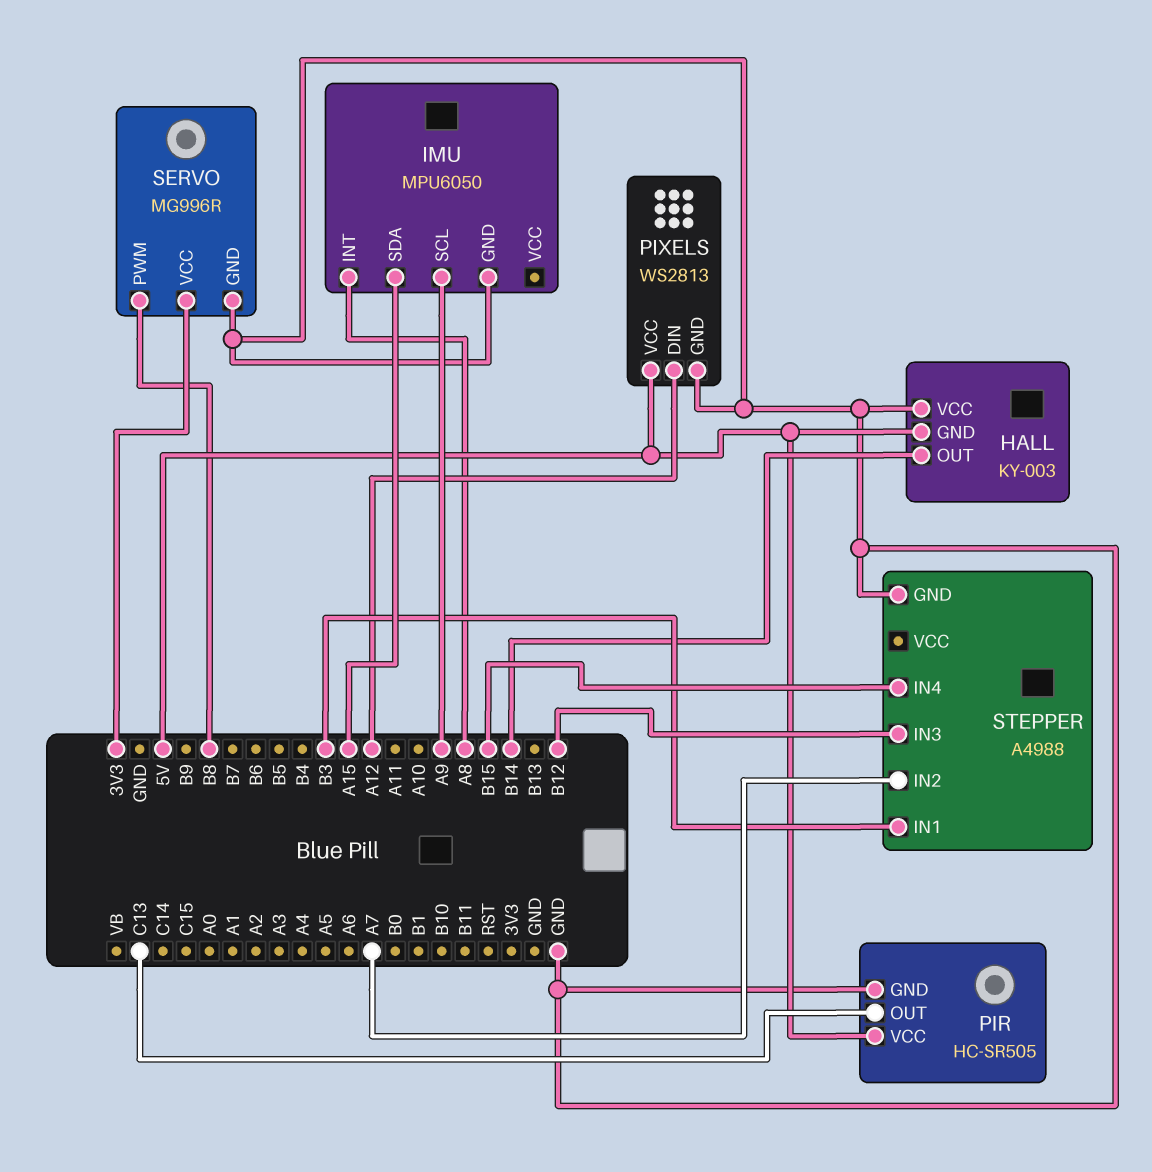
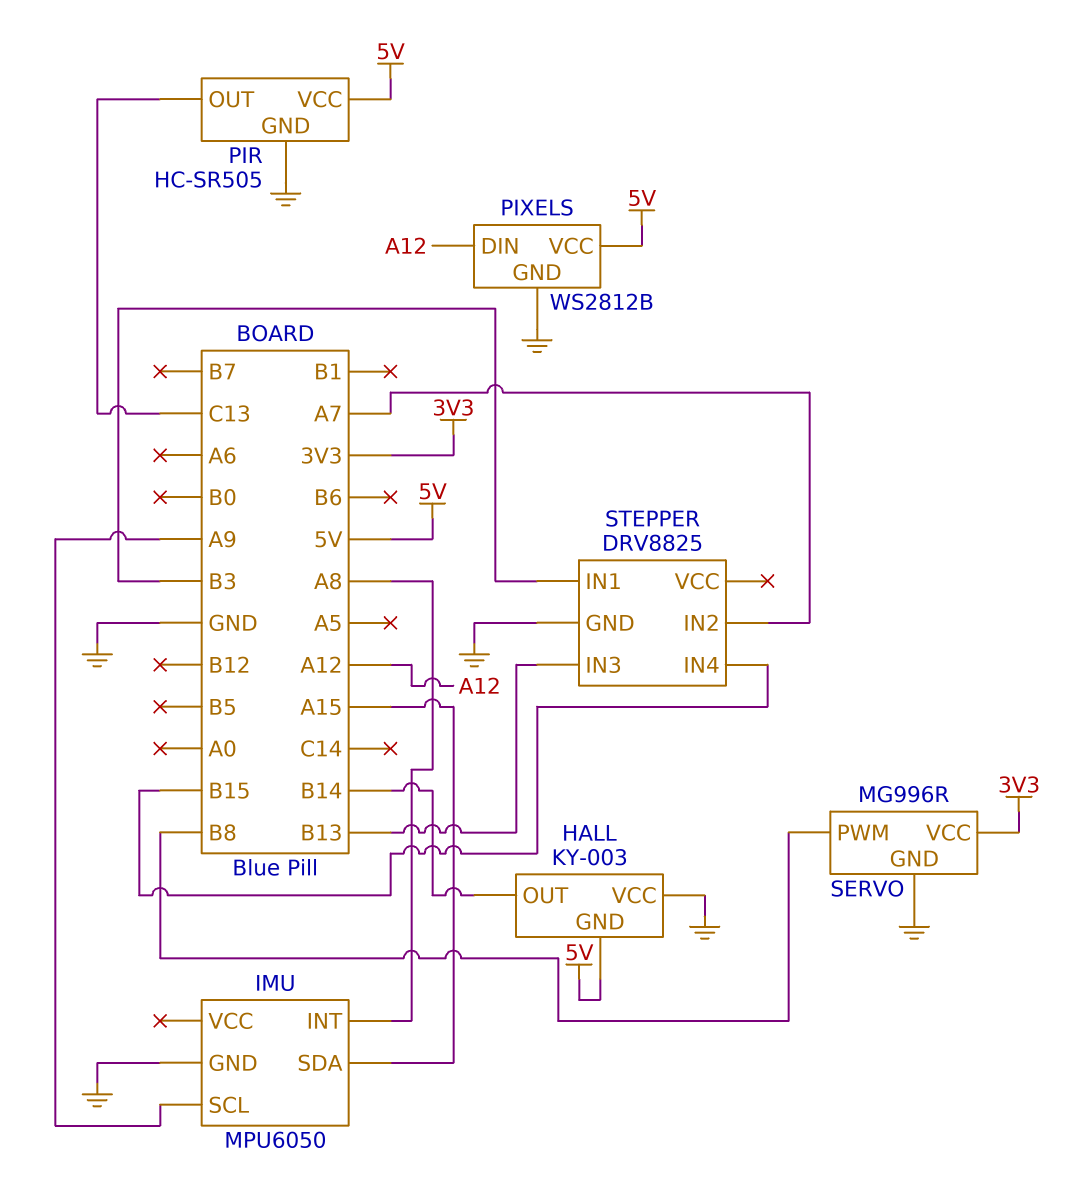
PIXELS: WS2813 -> WS2812B
STEPPER: A4988 -> DRV8825
STEPPER pin IN3: B12 -> B13

